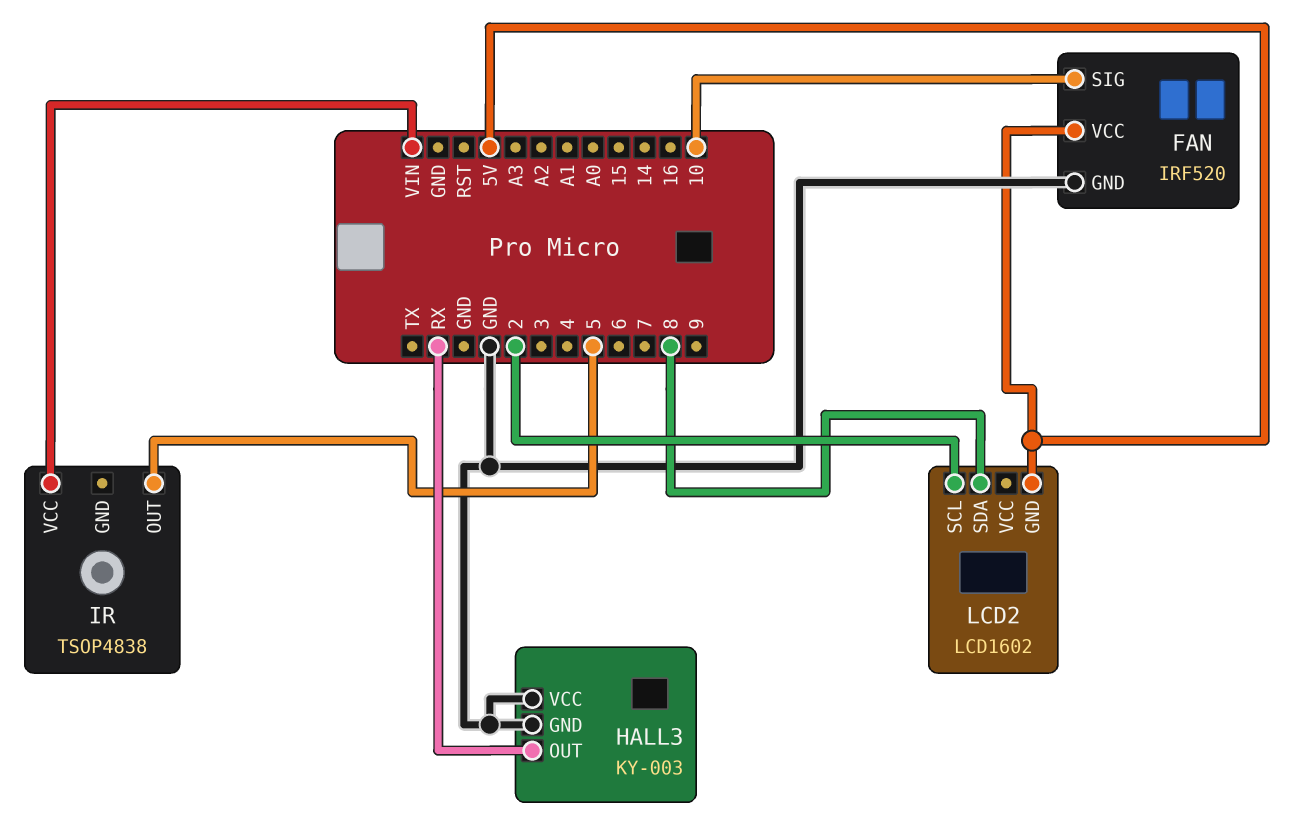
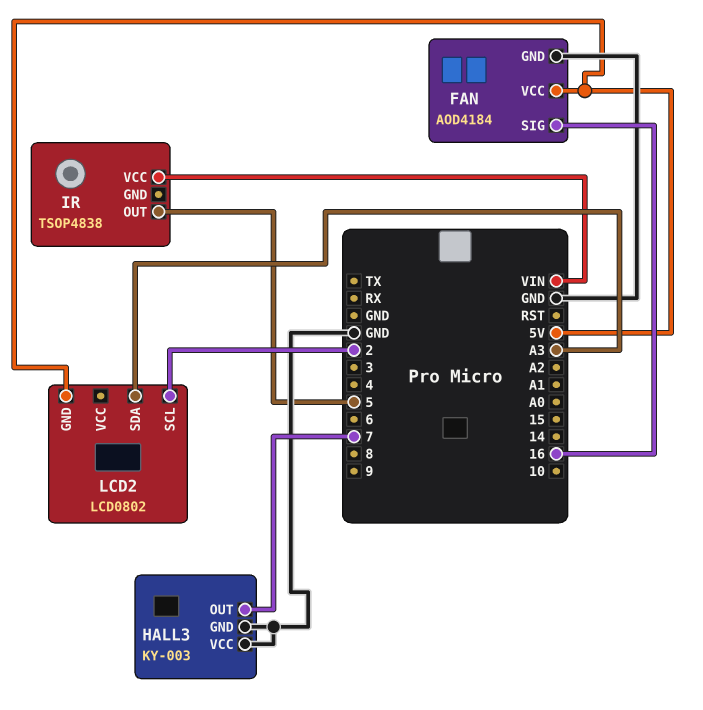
FAN: IRF520 -> AOD4184
FAN pin SIG: 10 -> 16
HALL3 pin OUT: RX -> 7
LCD2: LCD1602 -> LCD0802
LCD2 pin SDA: 8 -> A3

